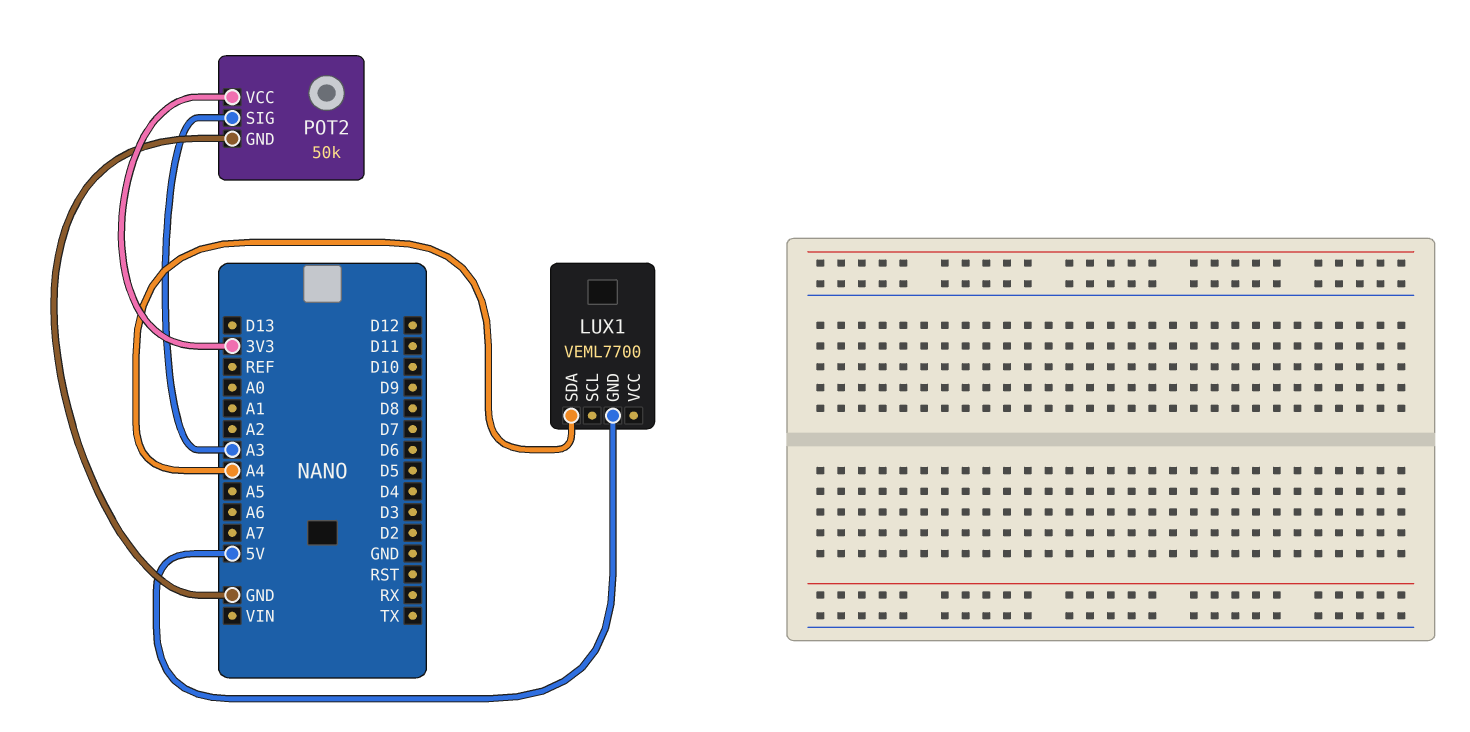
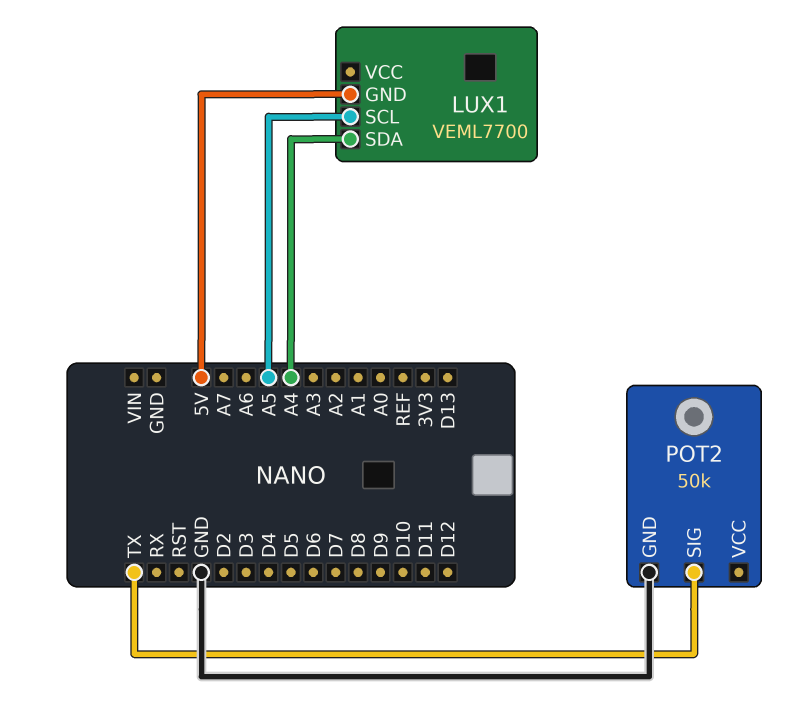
LUX1 pin SCL: none -> A5
POT2 pin SIG: A3 -> TX
POT2 pin VCC: 3V3 -> none

